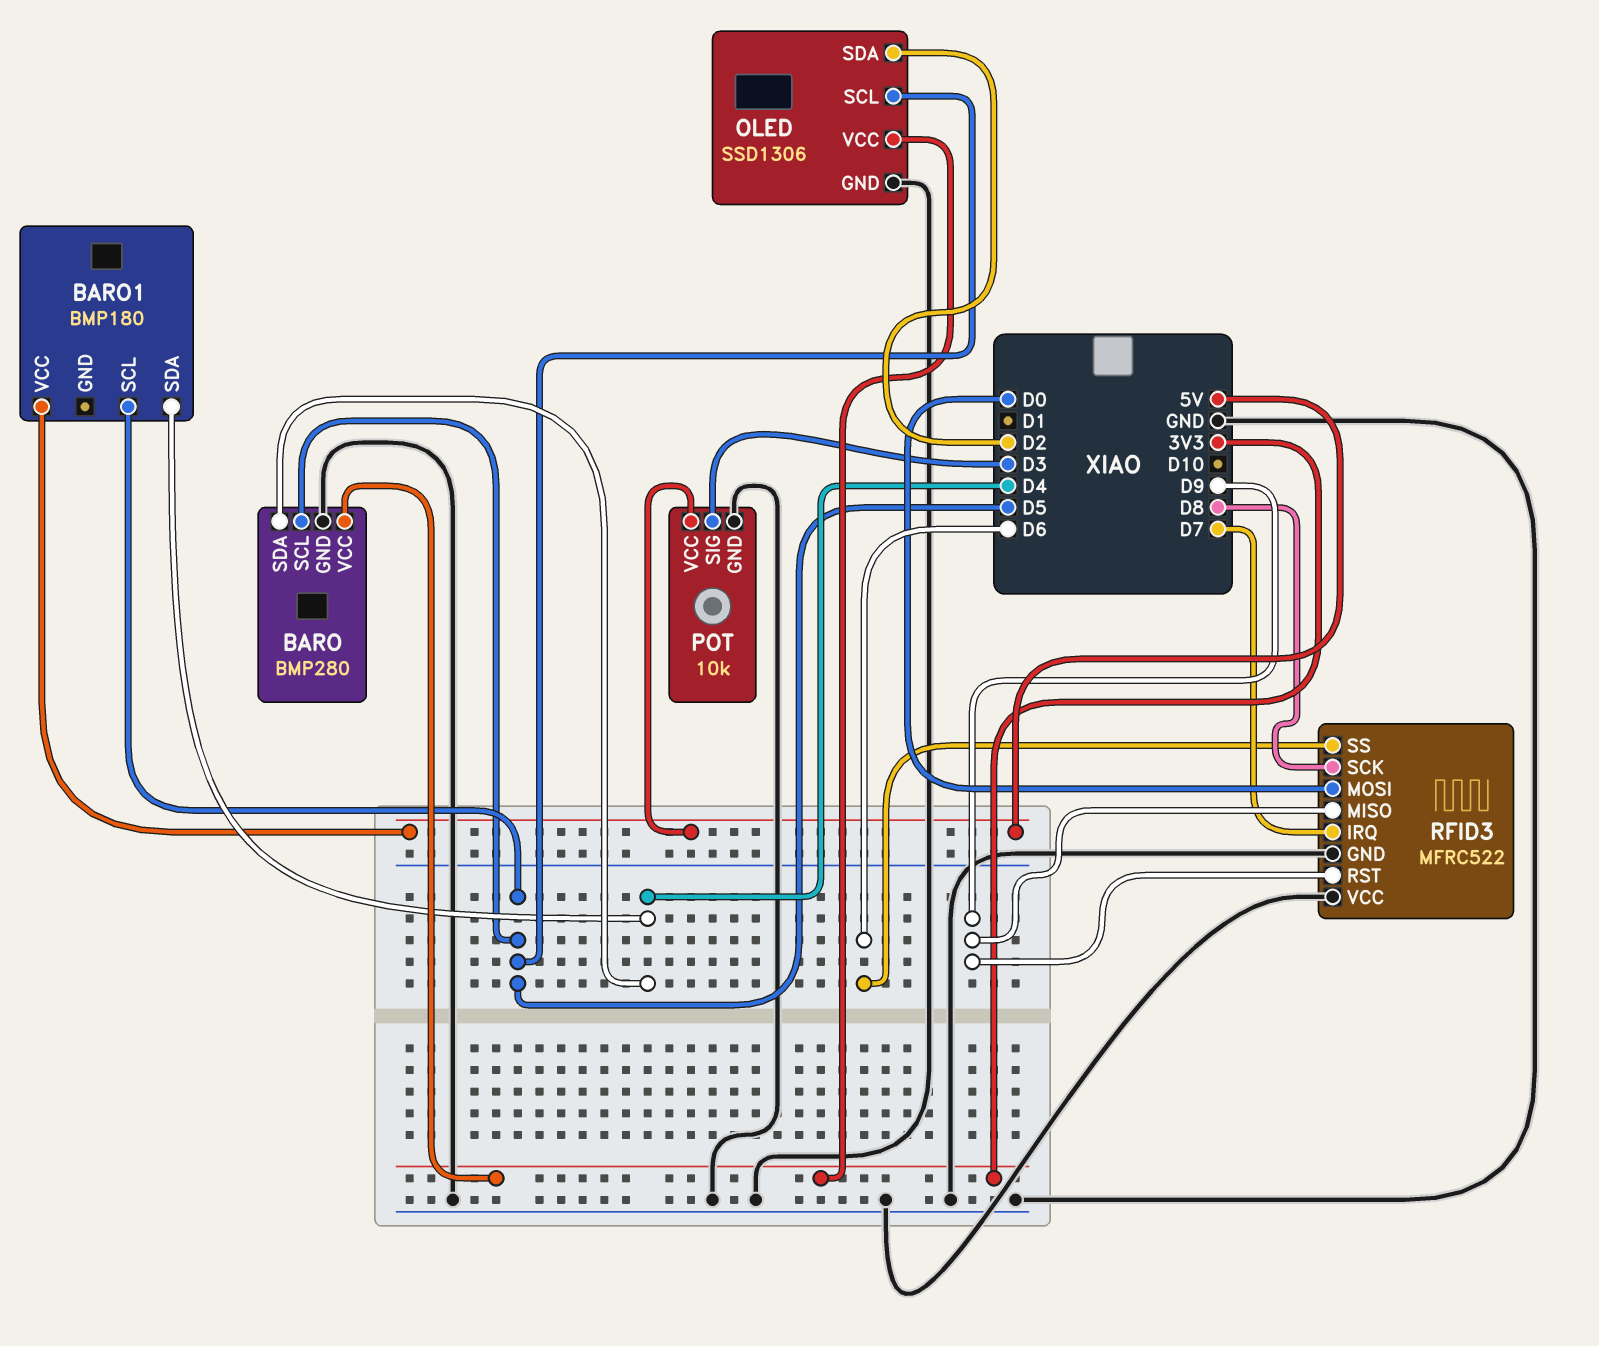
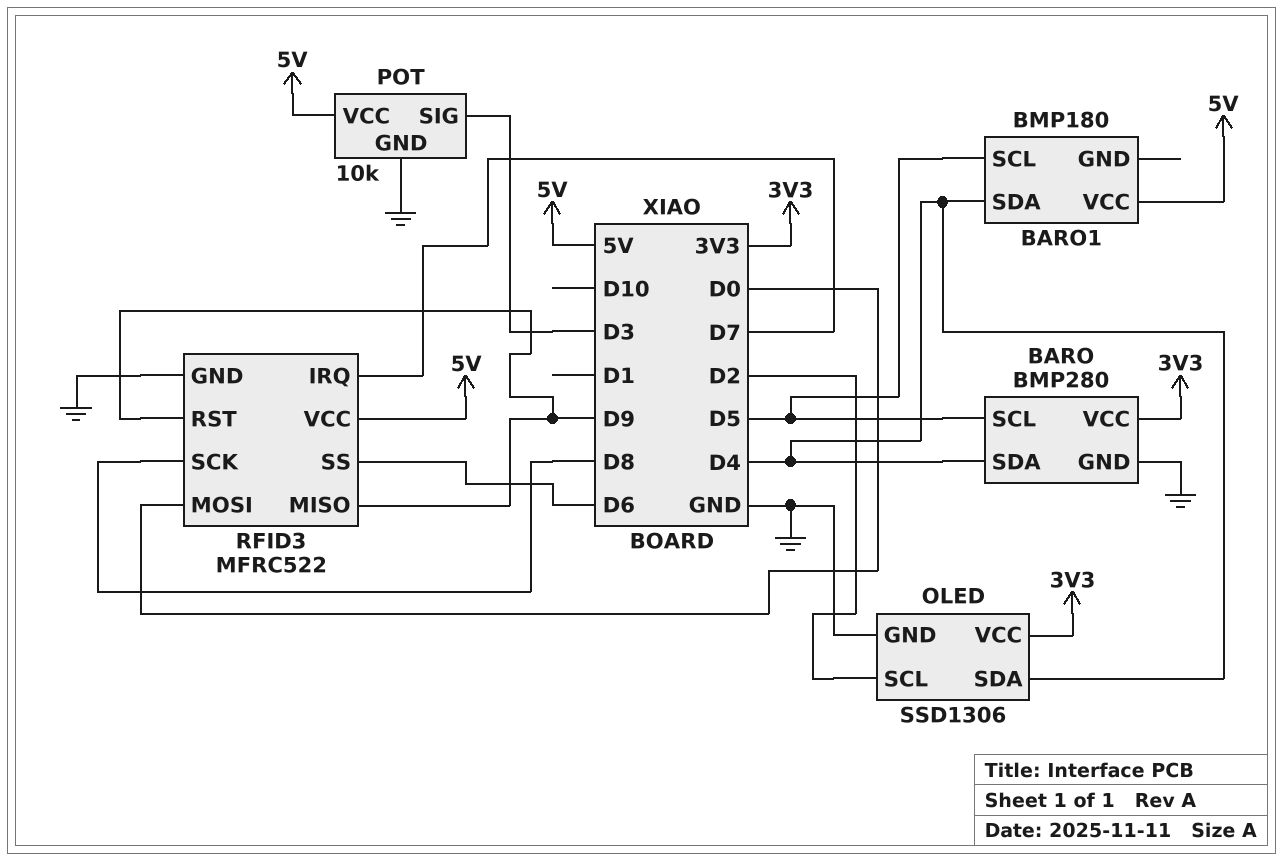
OLED pin SCL: D5 -> D2
OLED pin SDA: D2 -> D4
RFID3 pin VCC: GND -> 5V

